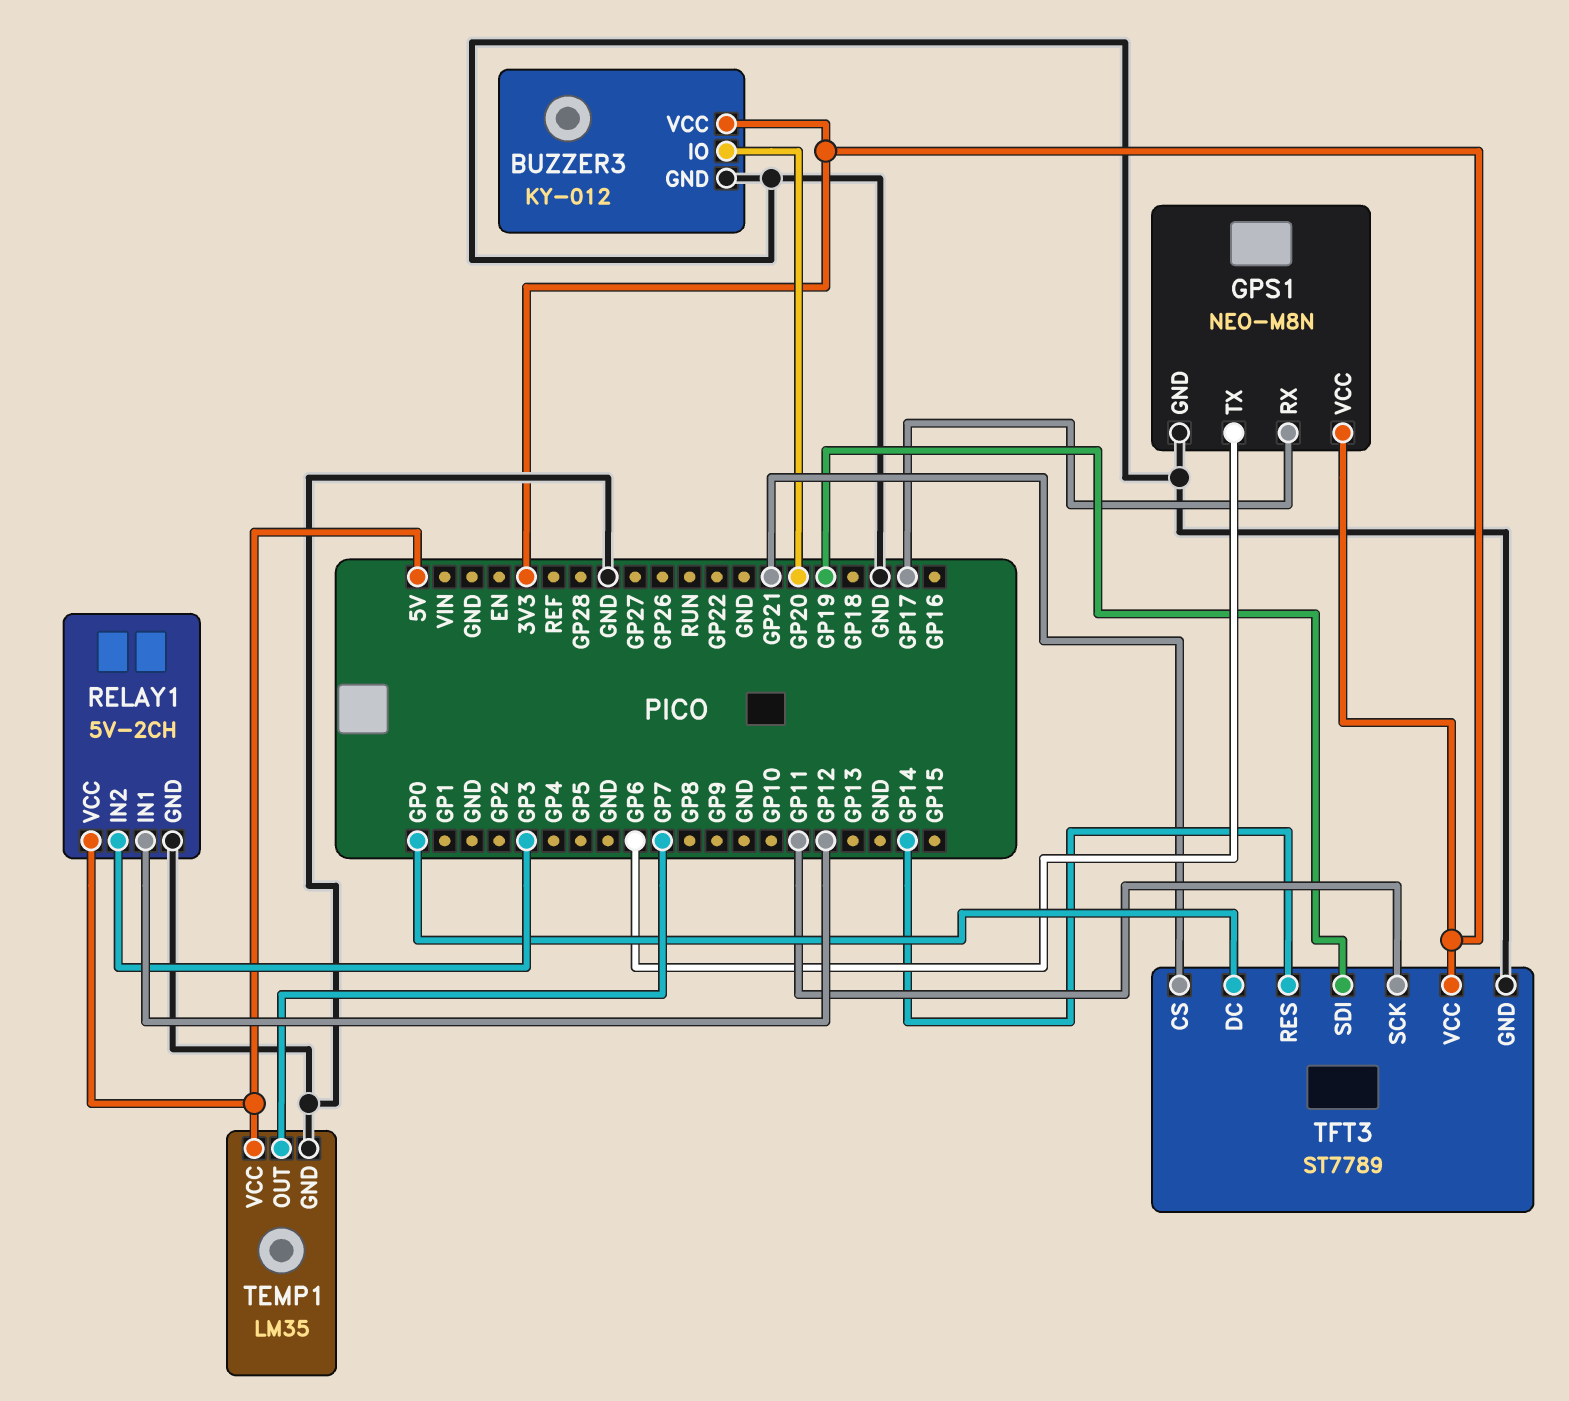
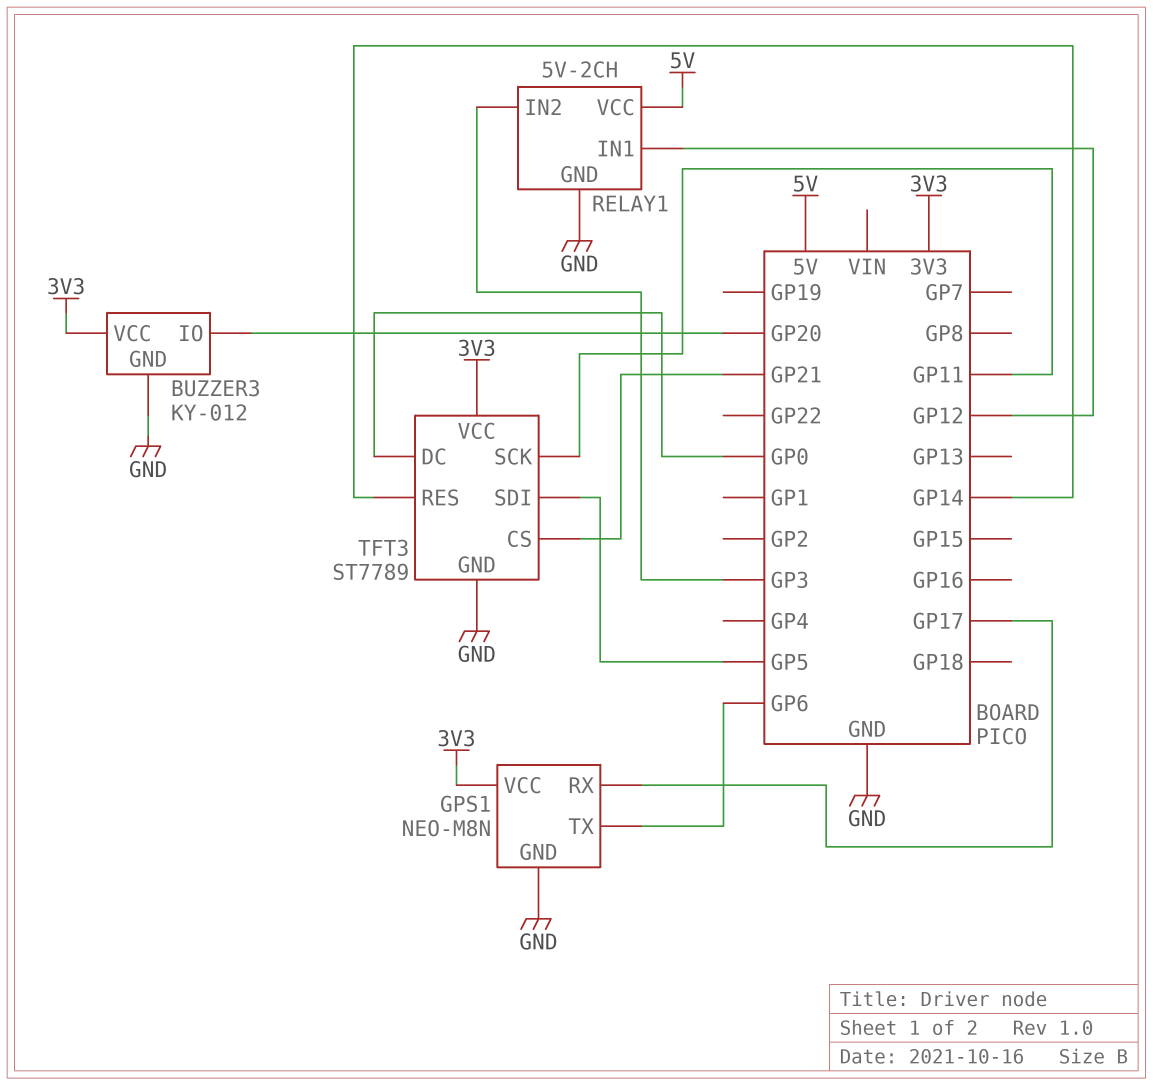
TEMP1: LM35 -> none
TEMP1 pin GND: GND -> none
TEMP1 pin OUT: GP7 -> none
TEMP1 pin VCC: 5V -> none
TFT3 pin SDI: GP19 -> GP5

